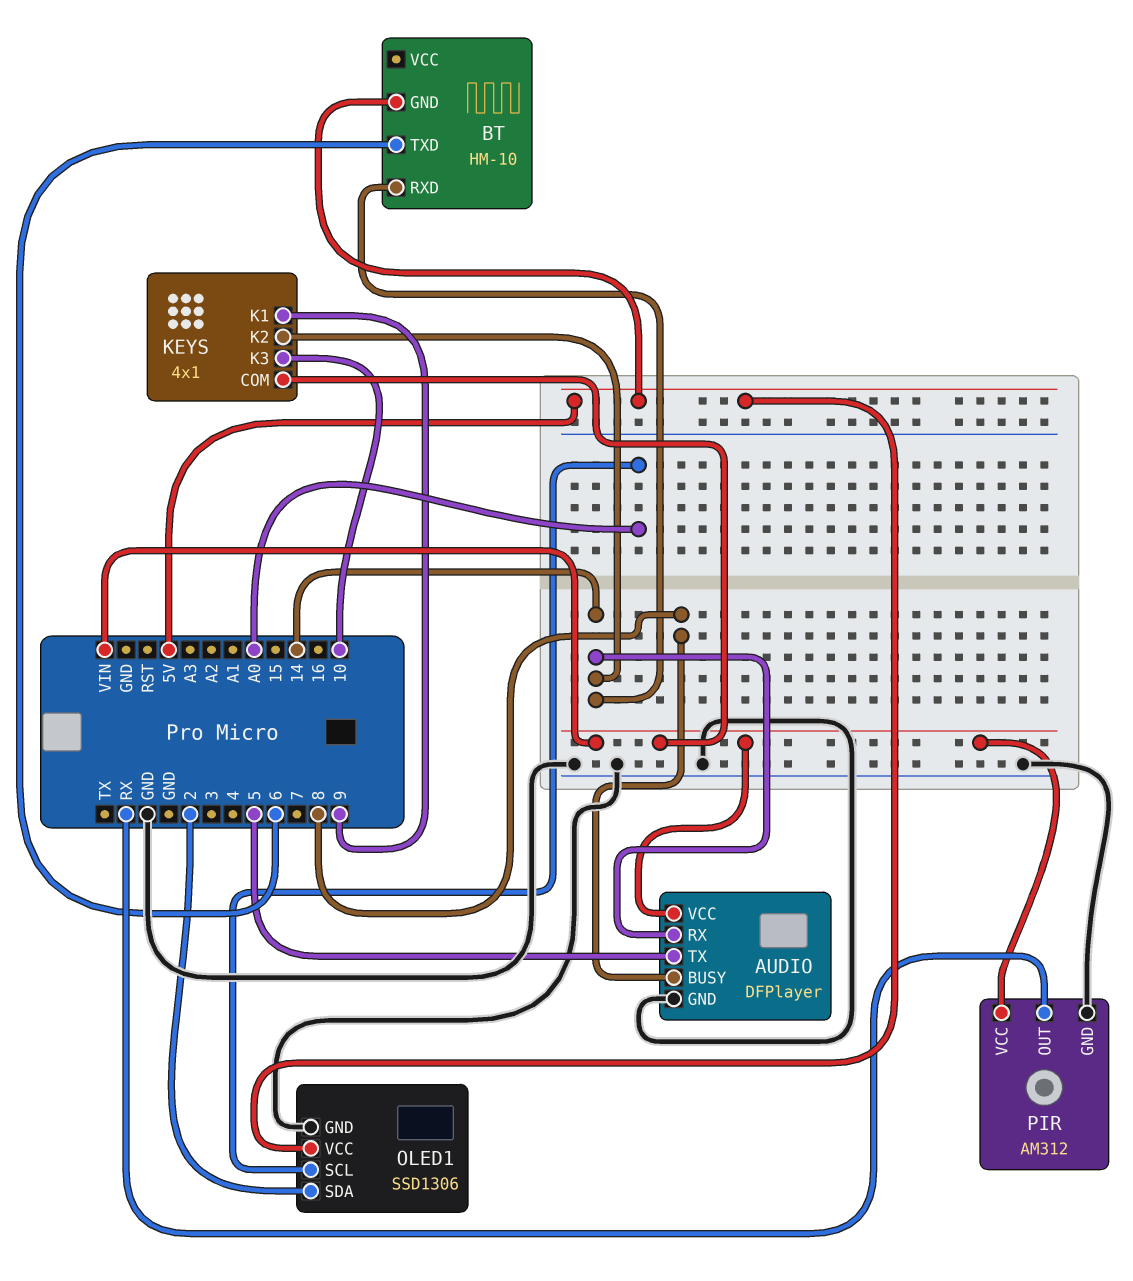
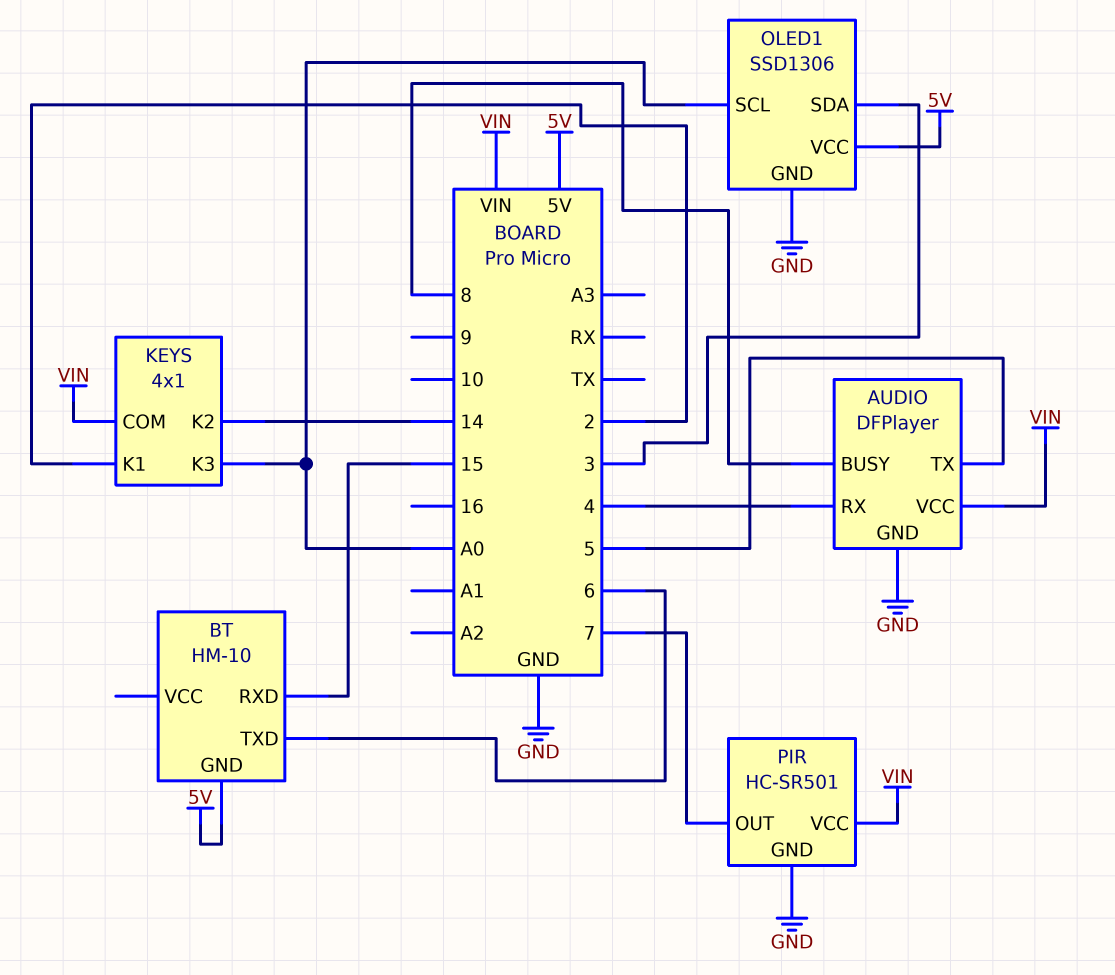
AUDIO pin RX: 14 -> 4
BT pin RXD: 14 -> 15
KEYS pin K1: 9 -> 2
KEYS pin K3: 10 -> A0
OLED1 pin SDA: 2 -> 3
PIR: AM312 -> HC-SR501
PIR pin OUT: RX -> 7

